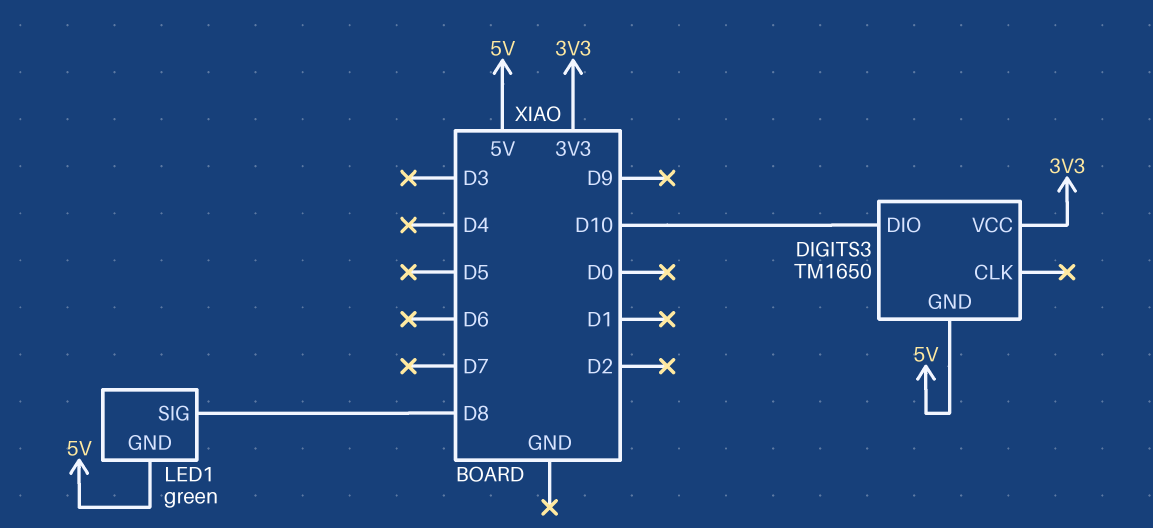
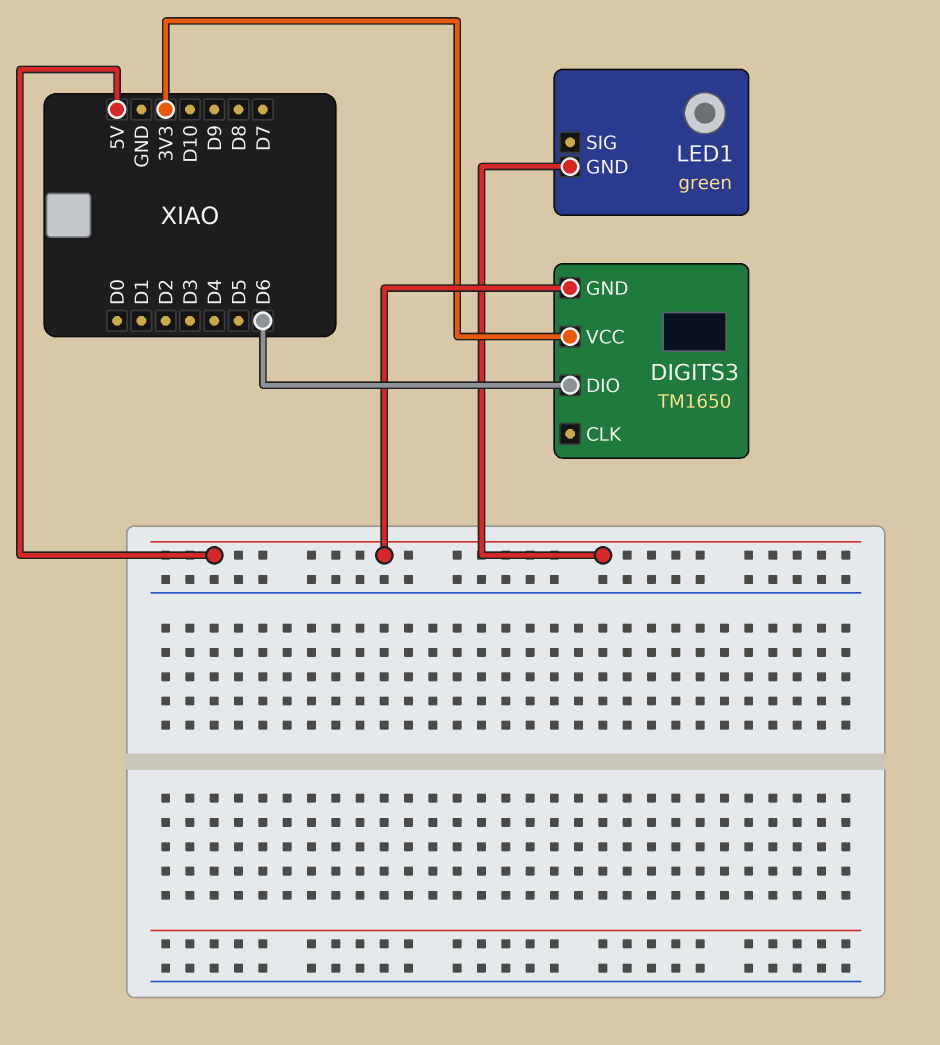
DIGITS3 pin DIO: D10 -> D6
LED1 pin SIG: D8 -> none

